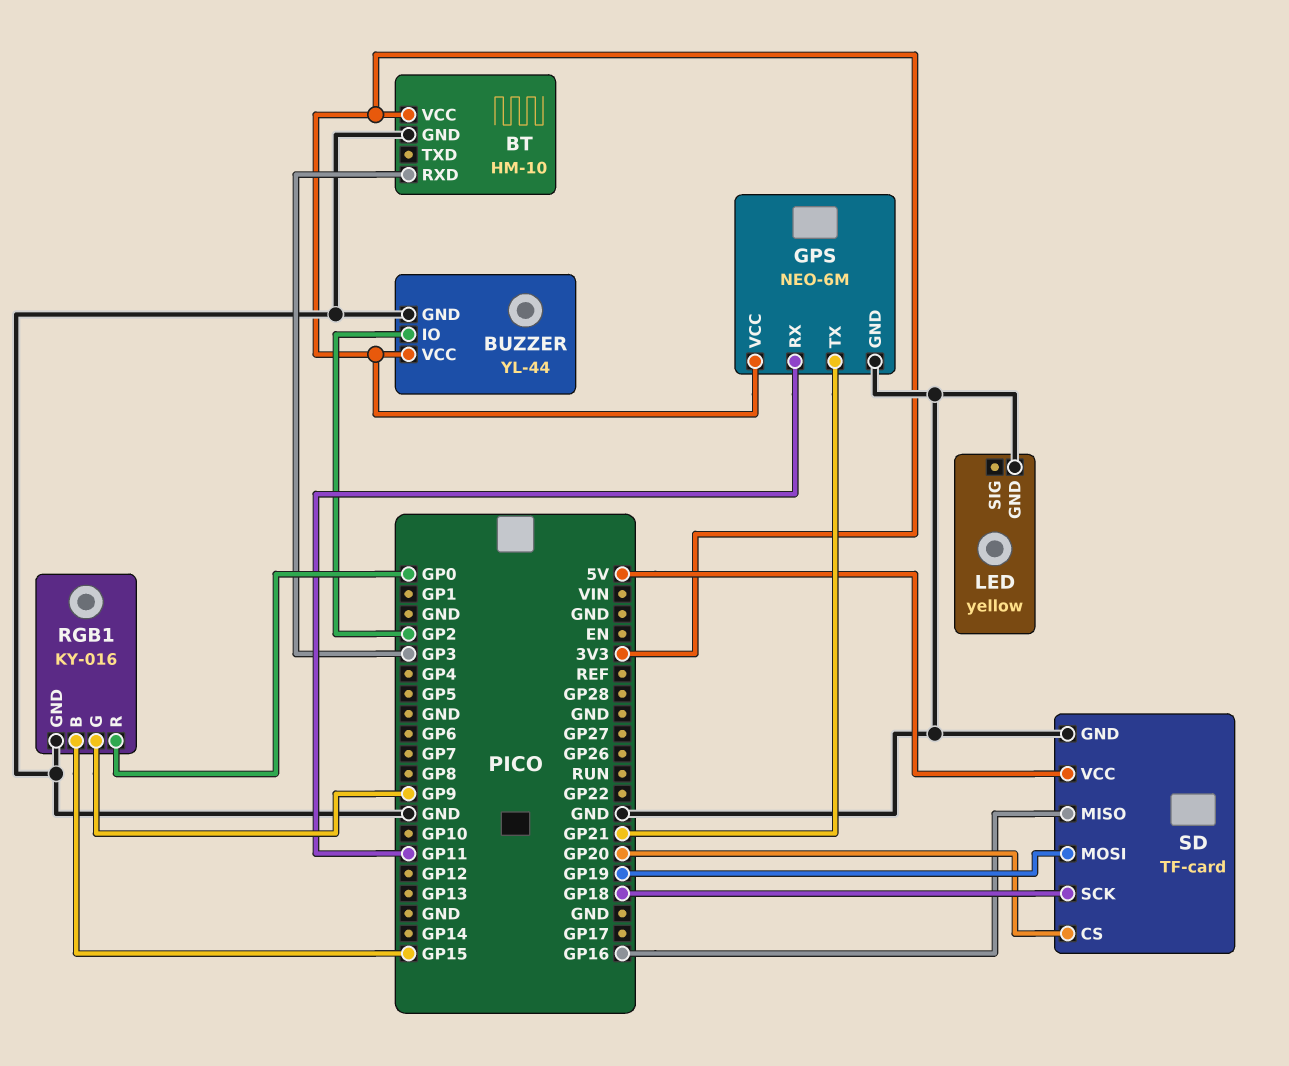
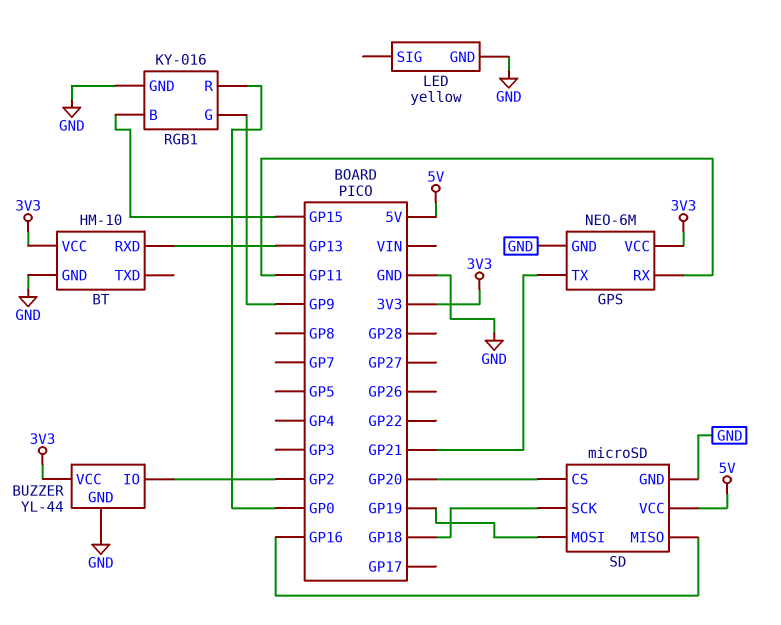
BT pin RXD: GP3 -> GP13
SD: TF-card -> microSD

